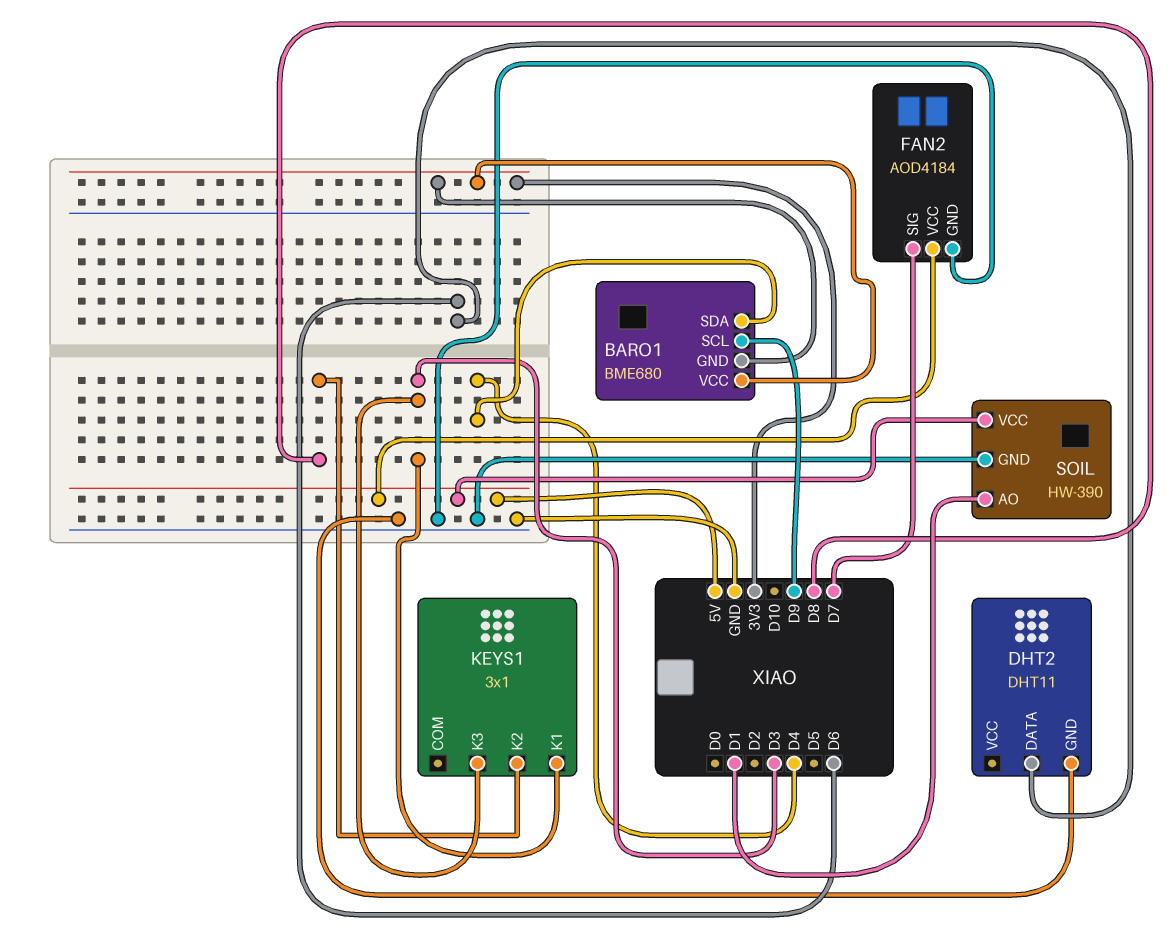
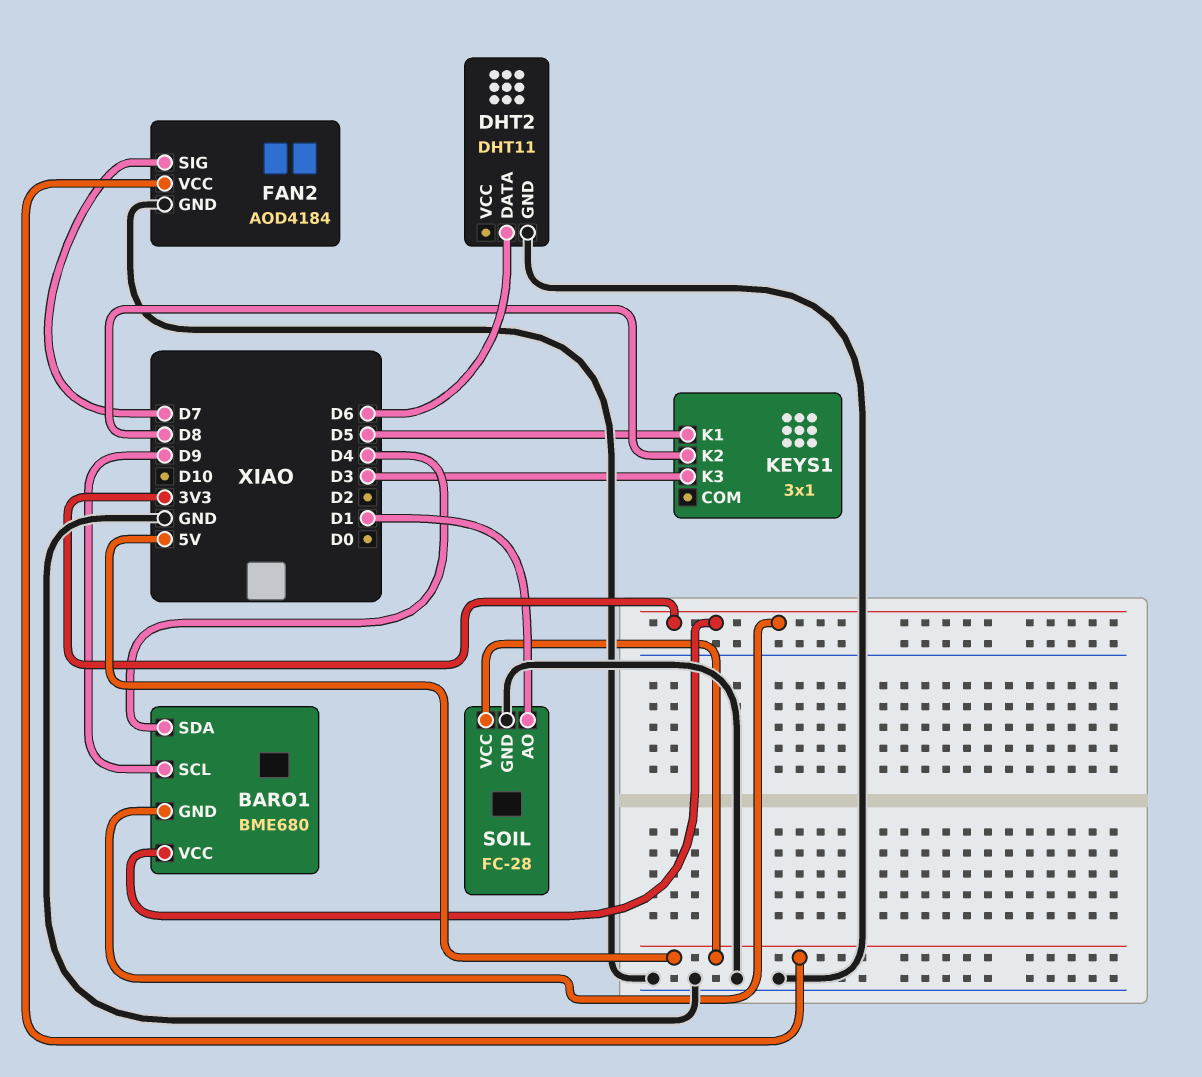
KEYS1 pin K1: D3 -> D5
SOIL: HW-390 -> FC-28

